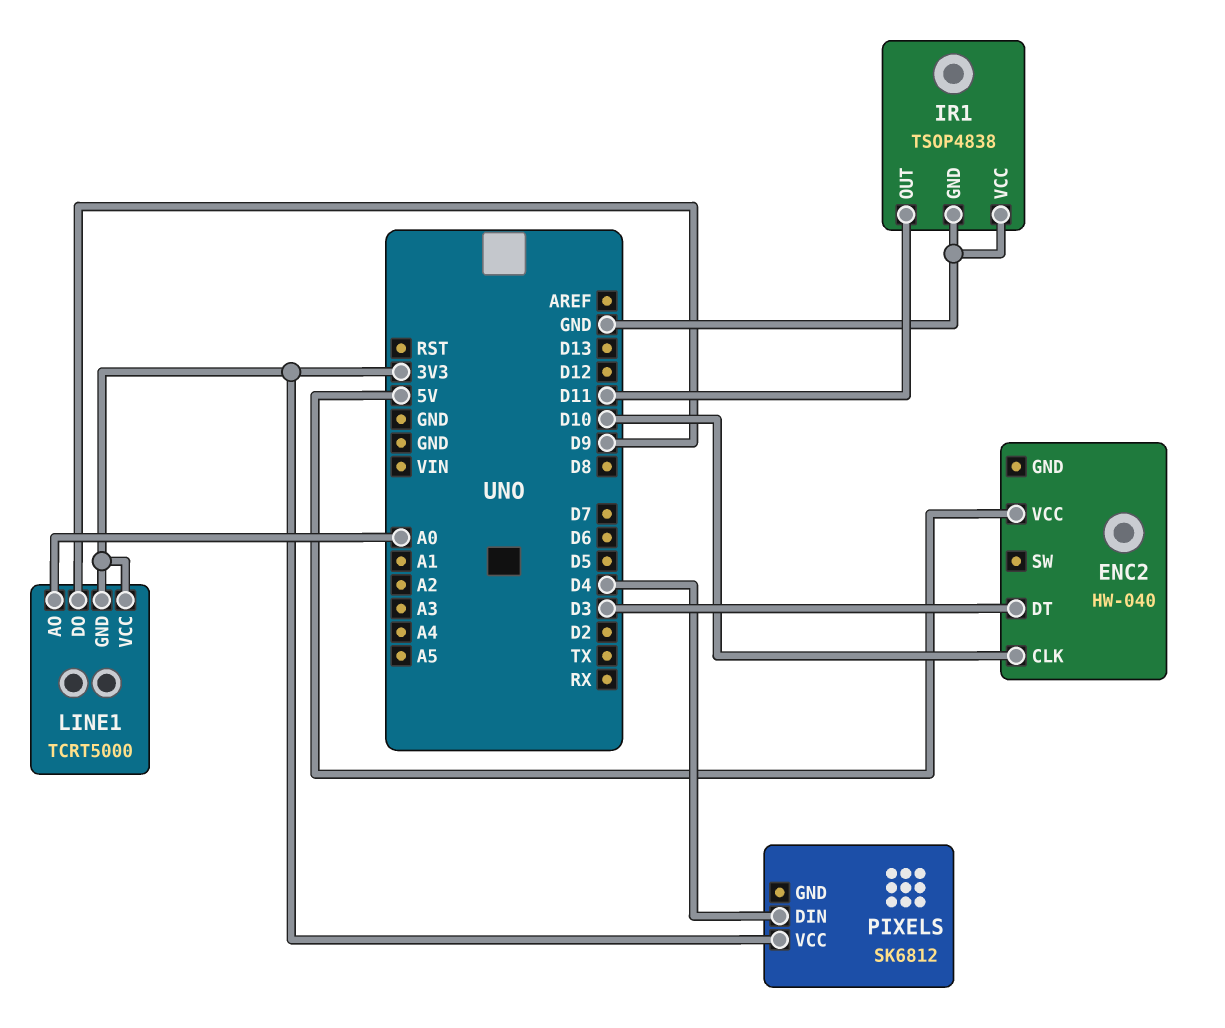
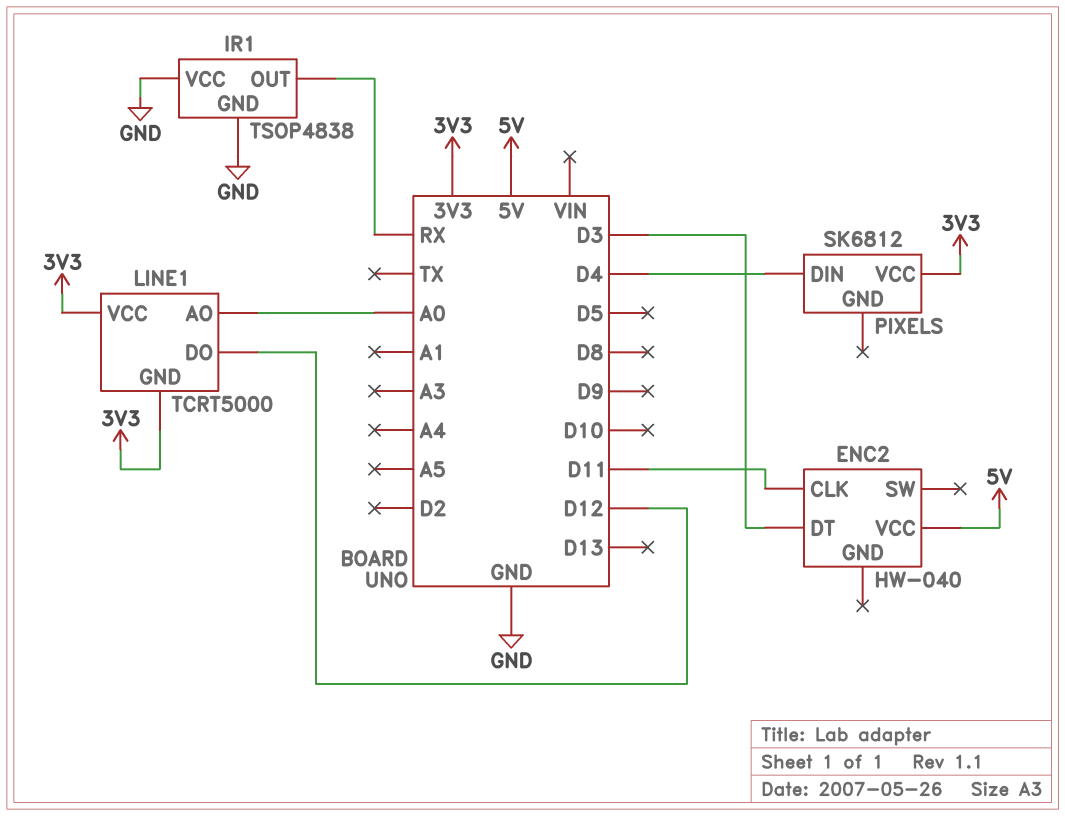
ENC2 pin CLK: D10 -> D11
IR1 pin OUT: D11 -> RX
LINE1 pin DO: D9 -> D12

